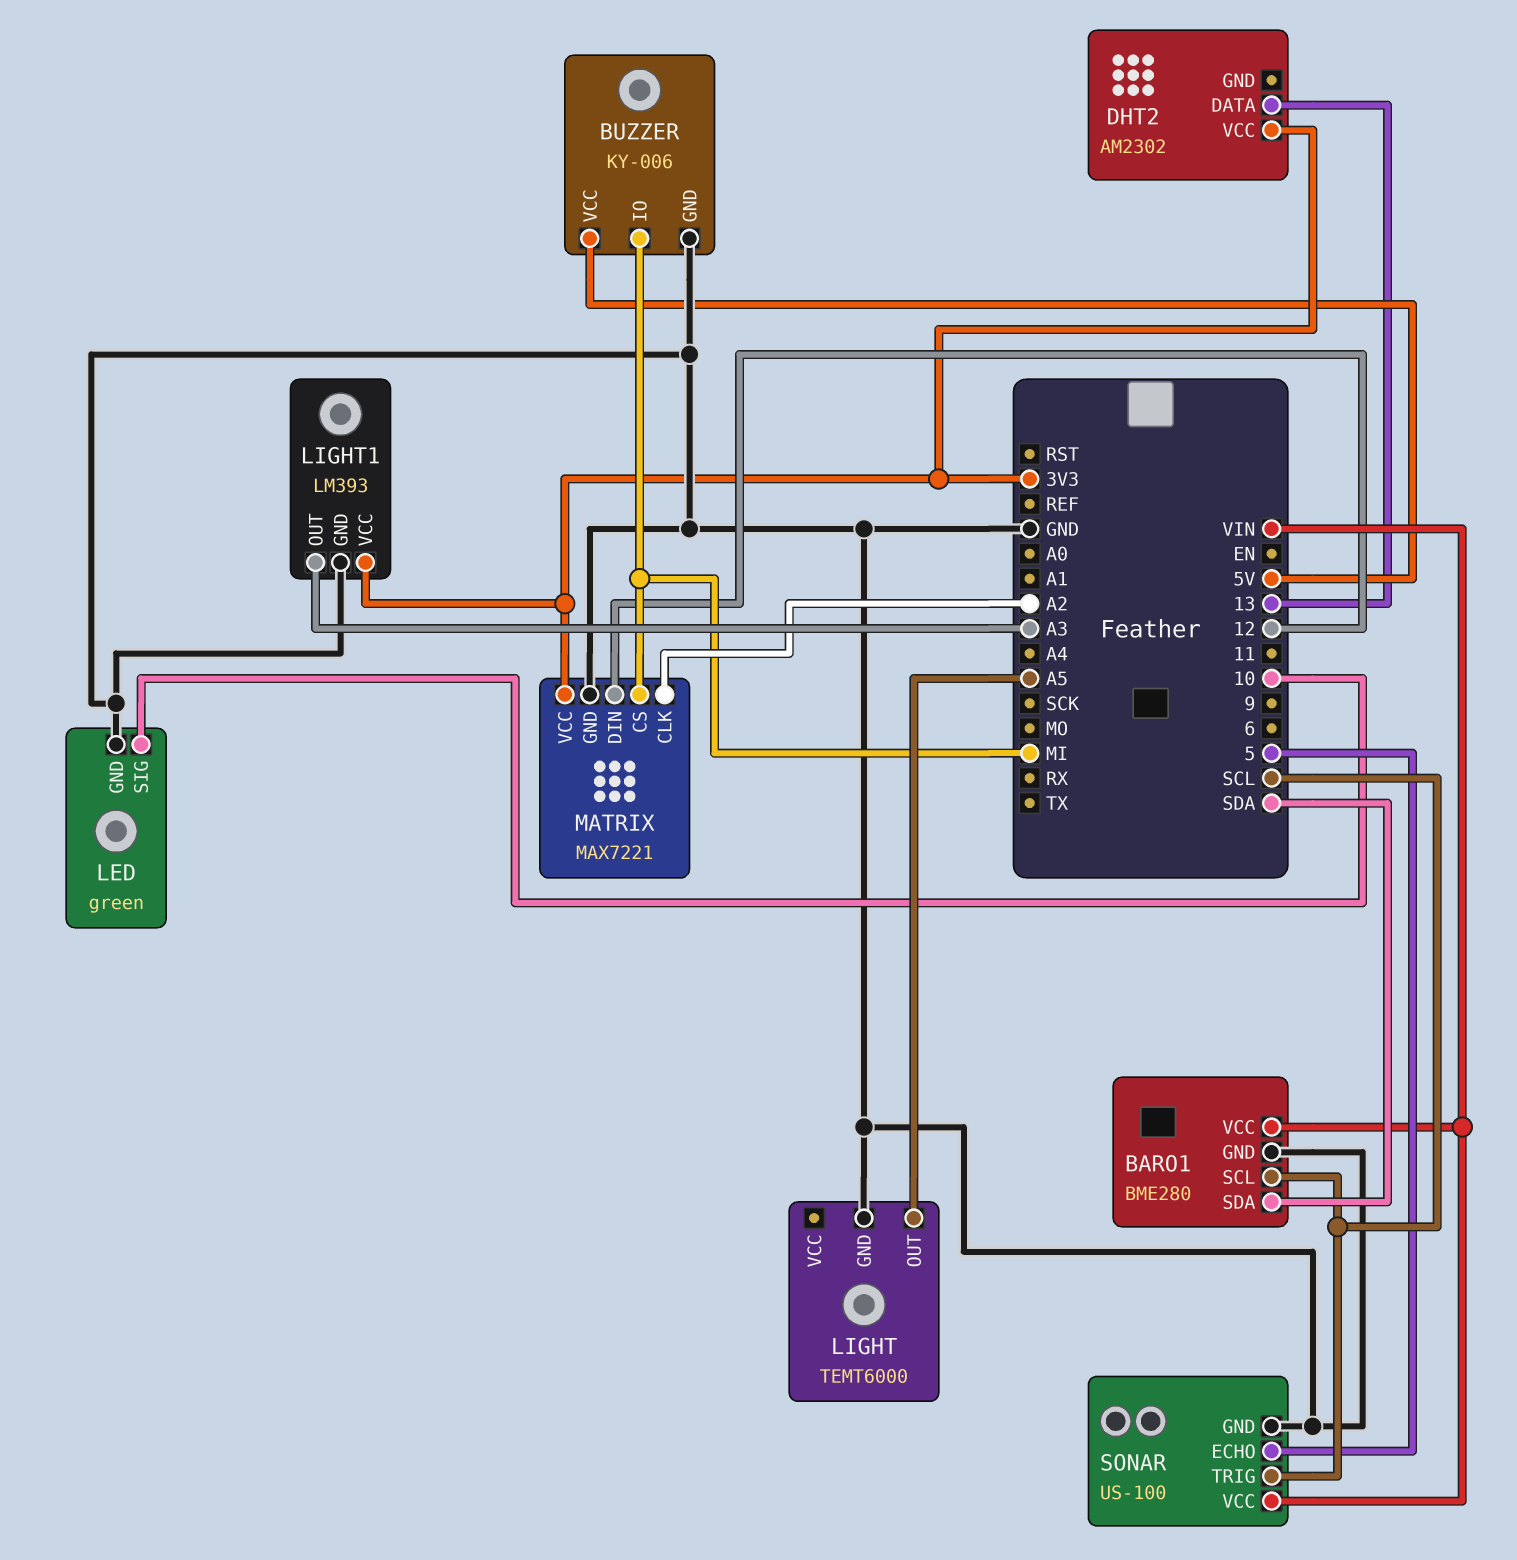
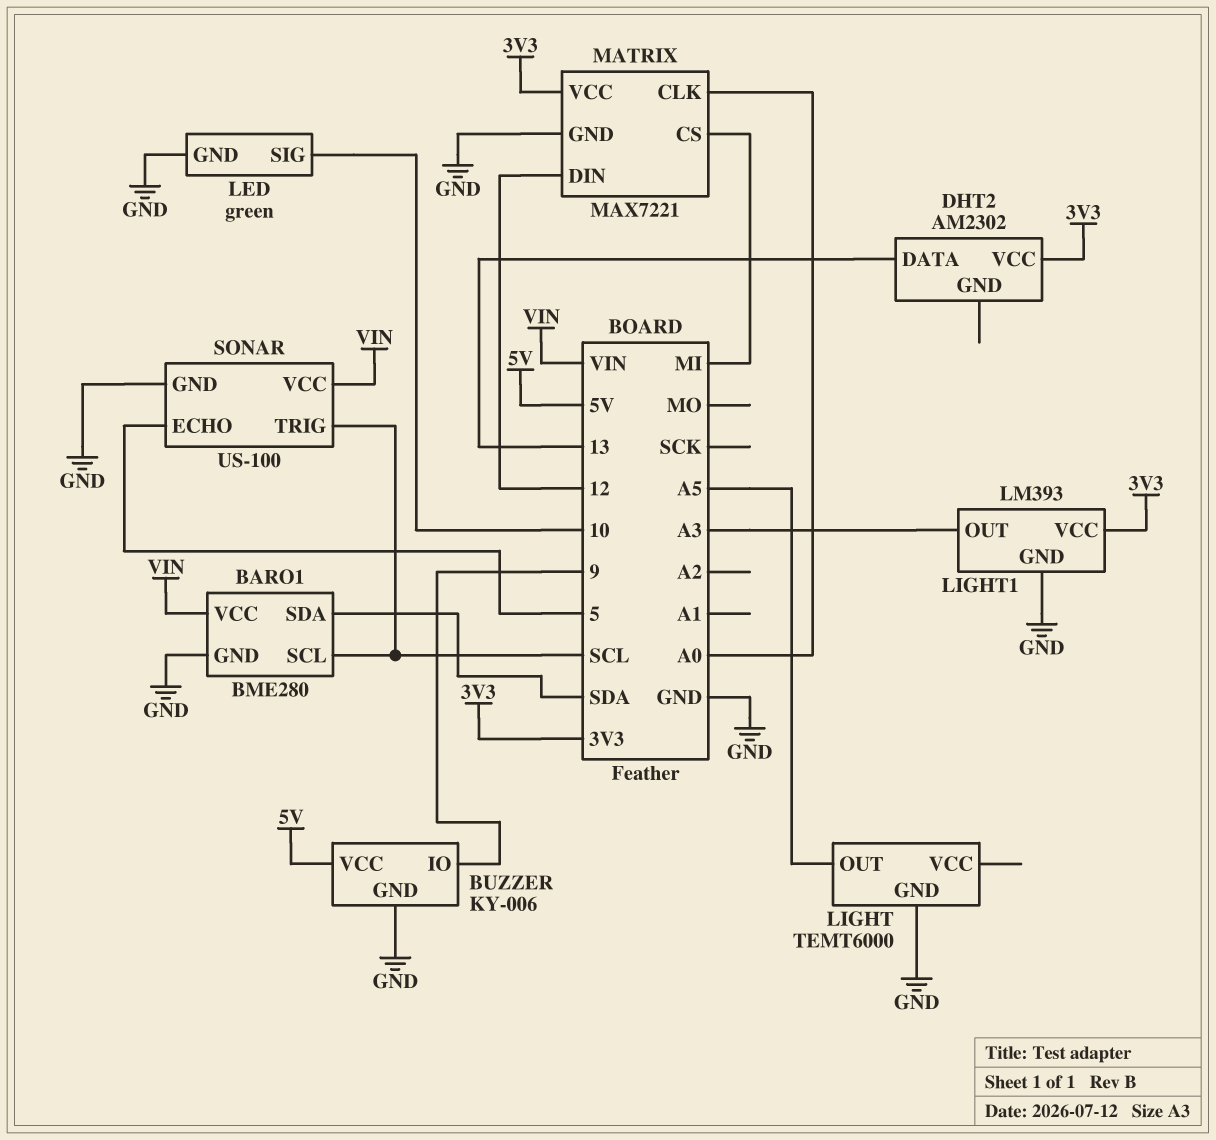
BUZZER pin IO: MI -> 9
MATRIX pin CLK: A2 -> A0

